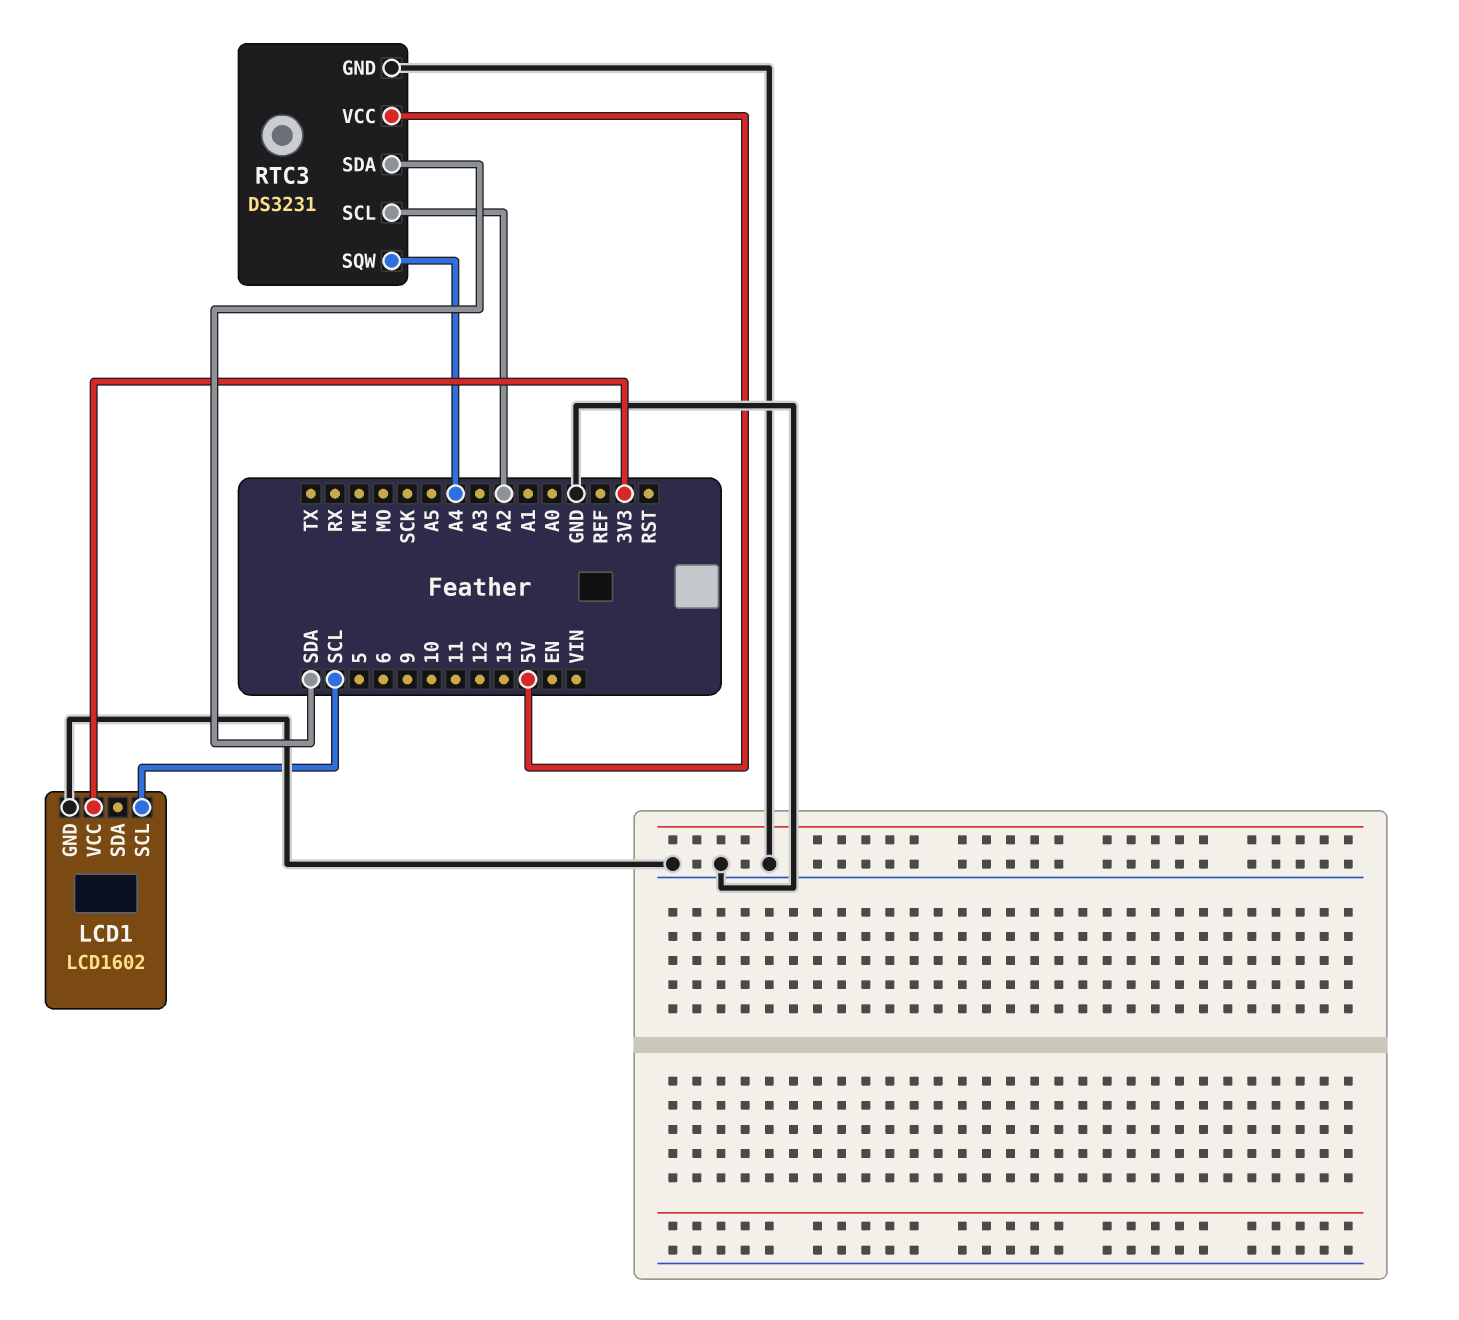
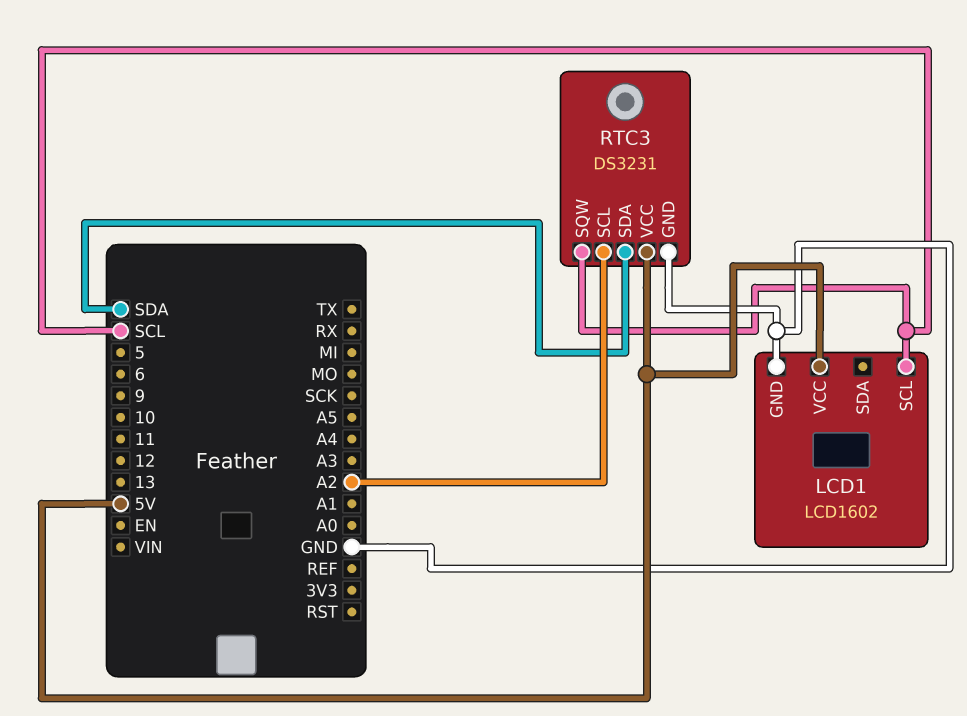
LCD1 pin VCC: 3V3 -> 5V
RTC3 pin SQW: A4 -> SCL

